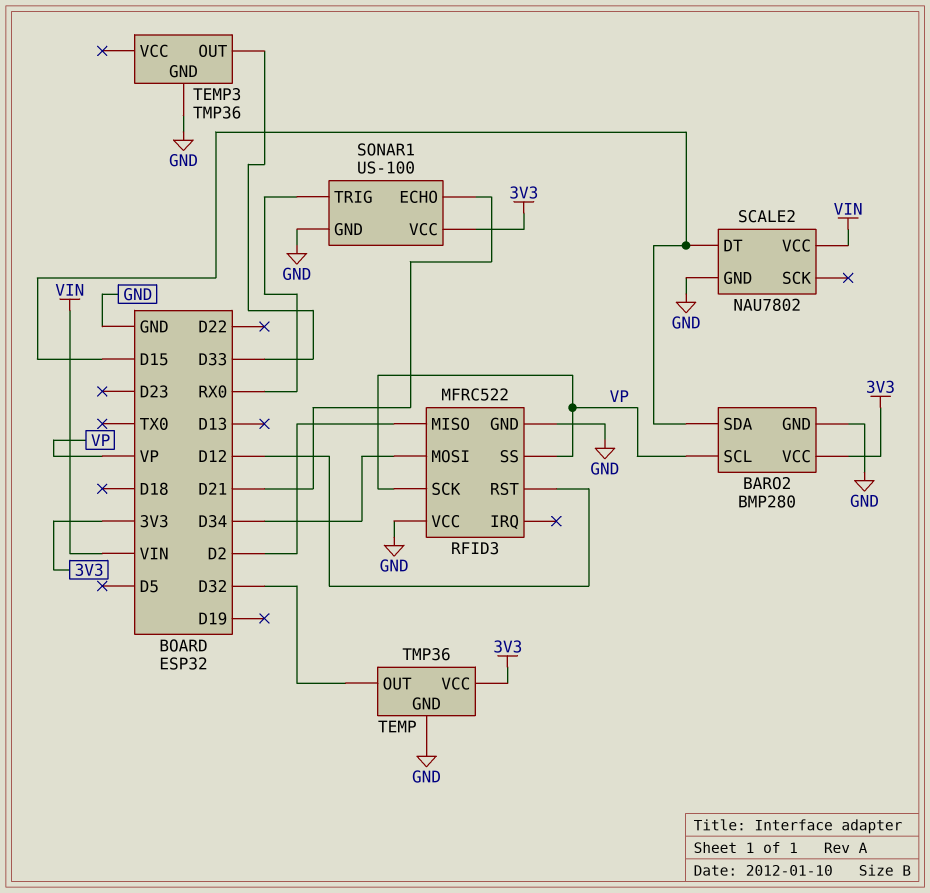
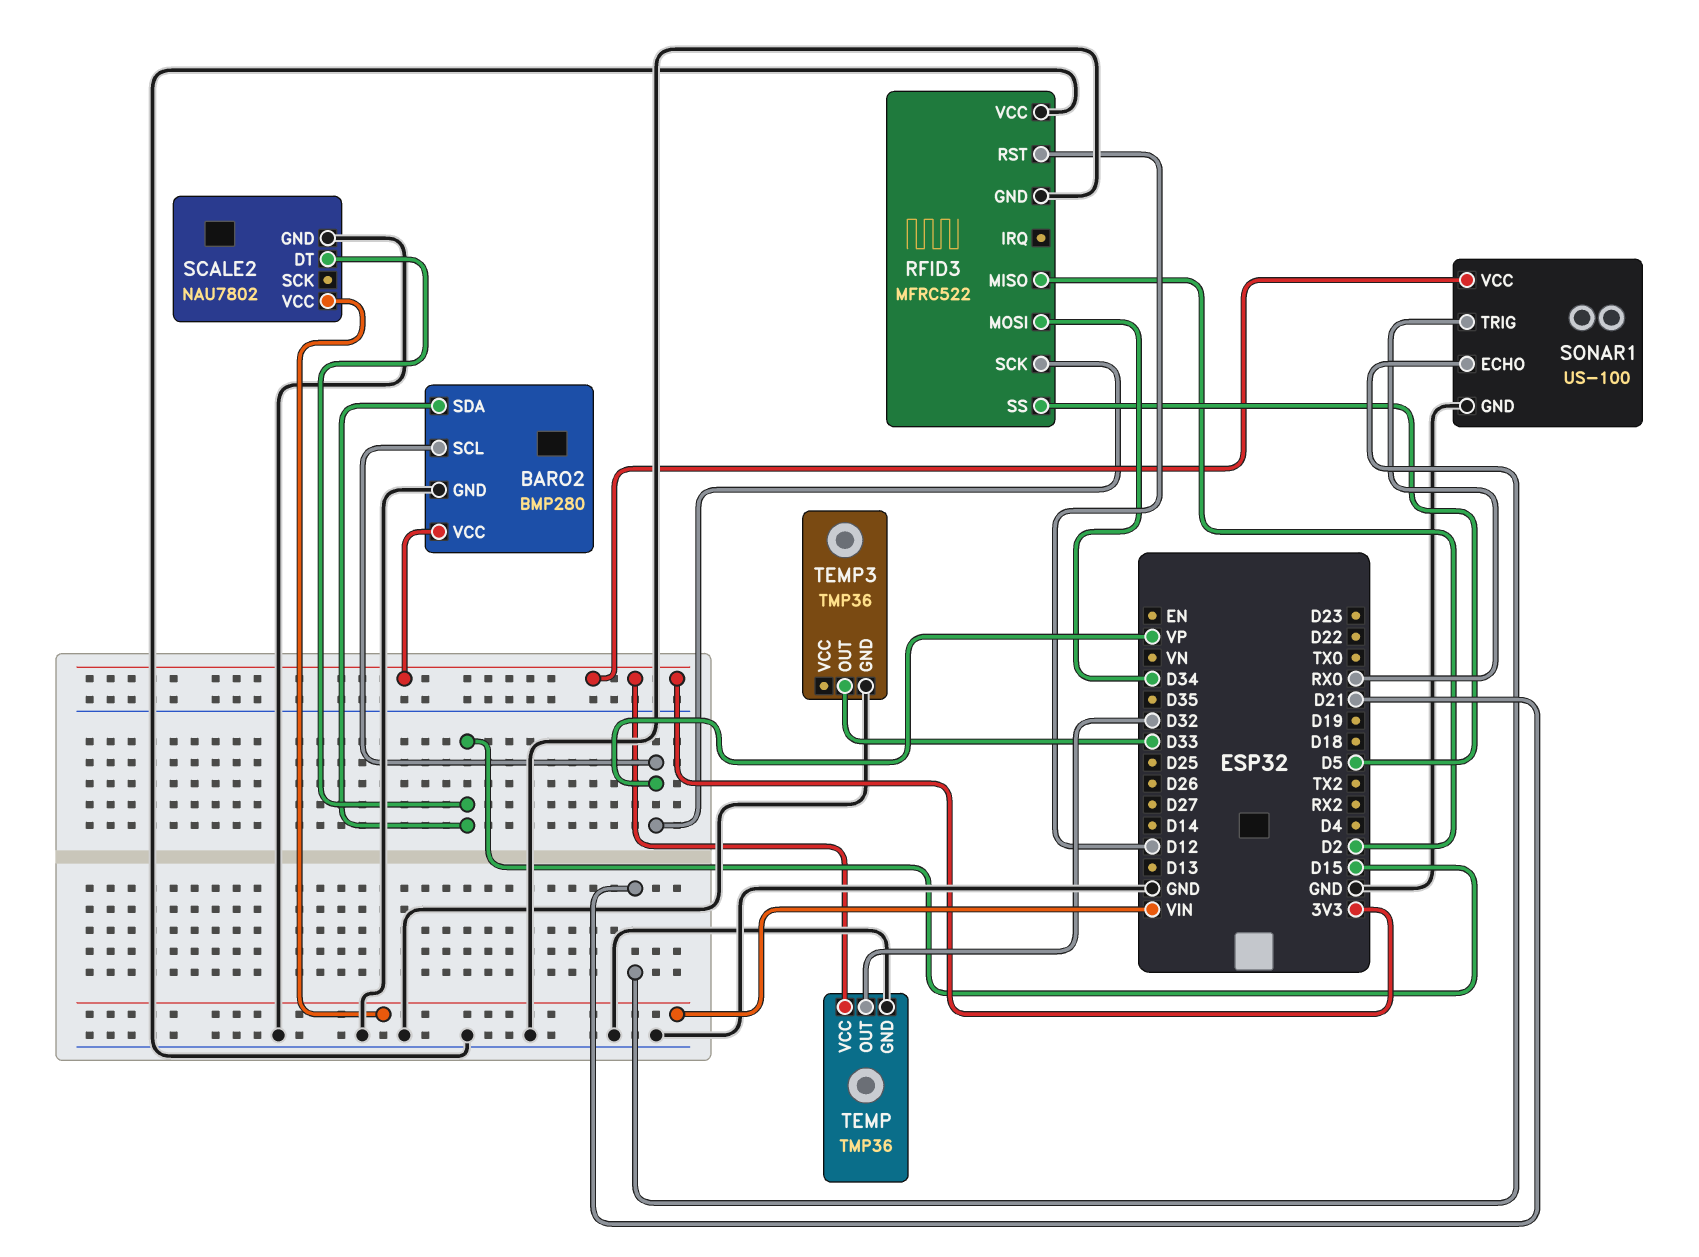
RFID3 pin SS: VP -> D5

